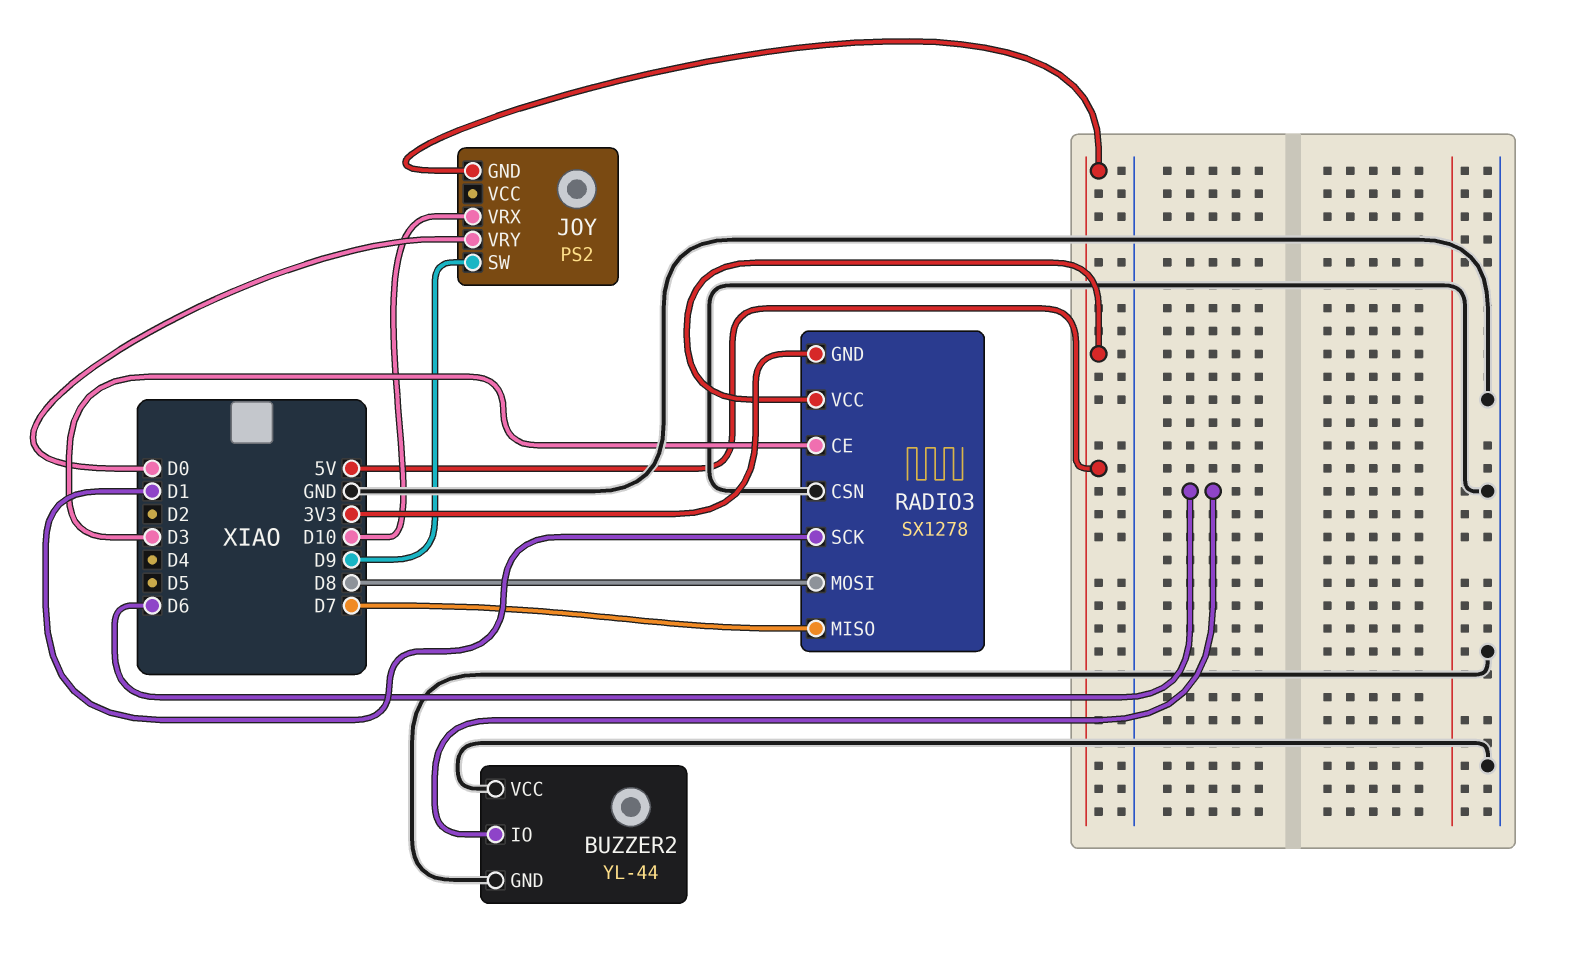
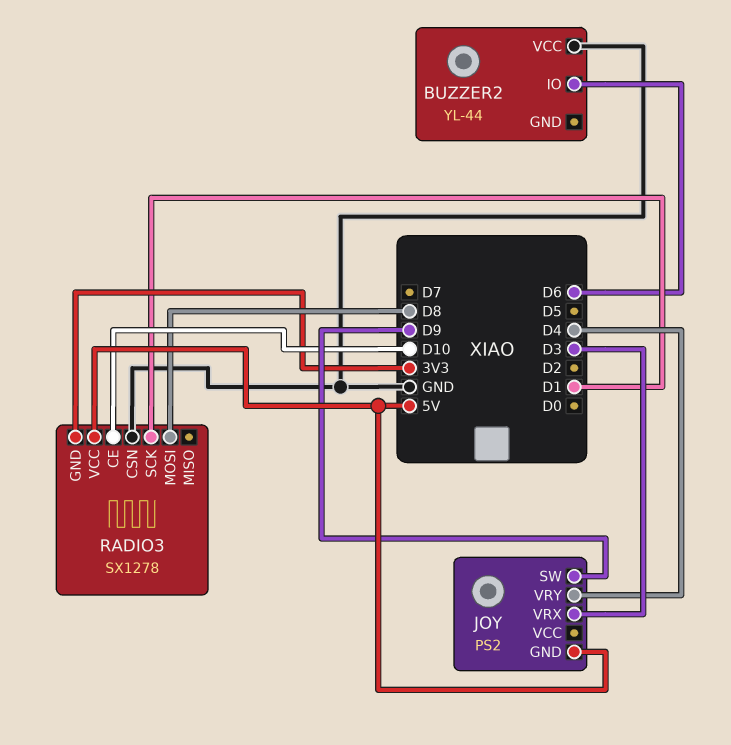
BUZZER2 pin GND: GND -> none
JOY pin VRX: D10 -> D3
JOY pin VRY: D0 -> D4
RADIO3 pin CE: D3 -> D10
RADIO3 pin MISO: D7 -> none

